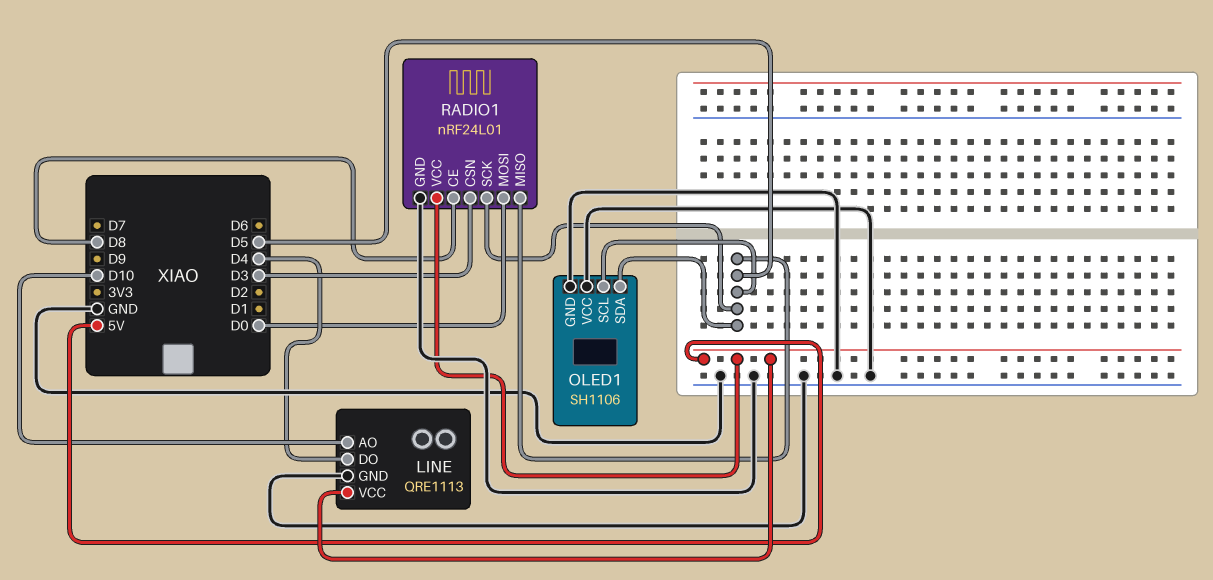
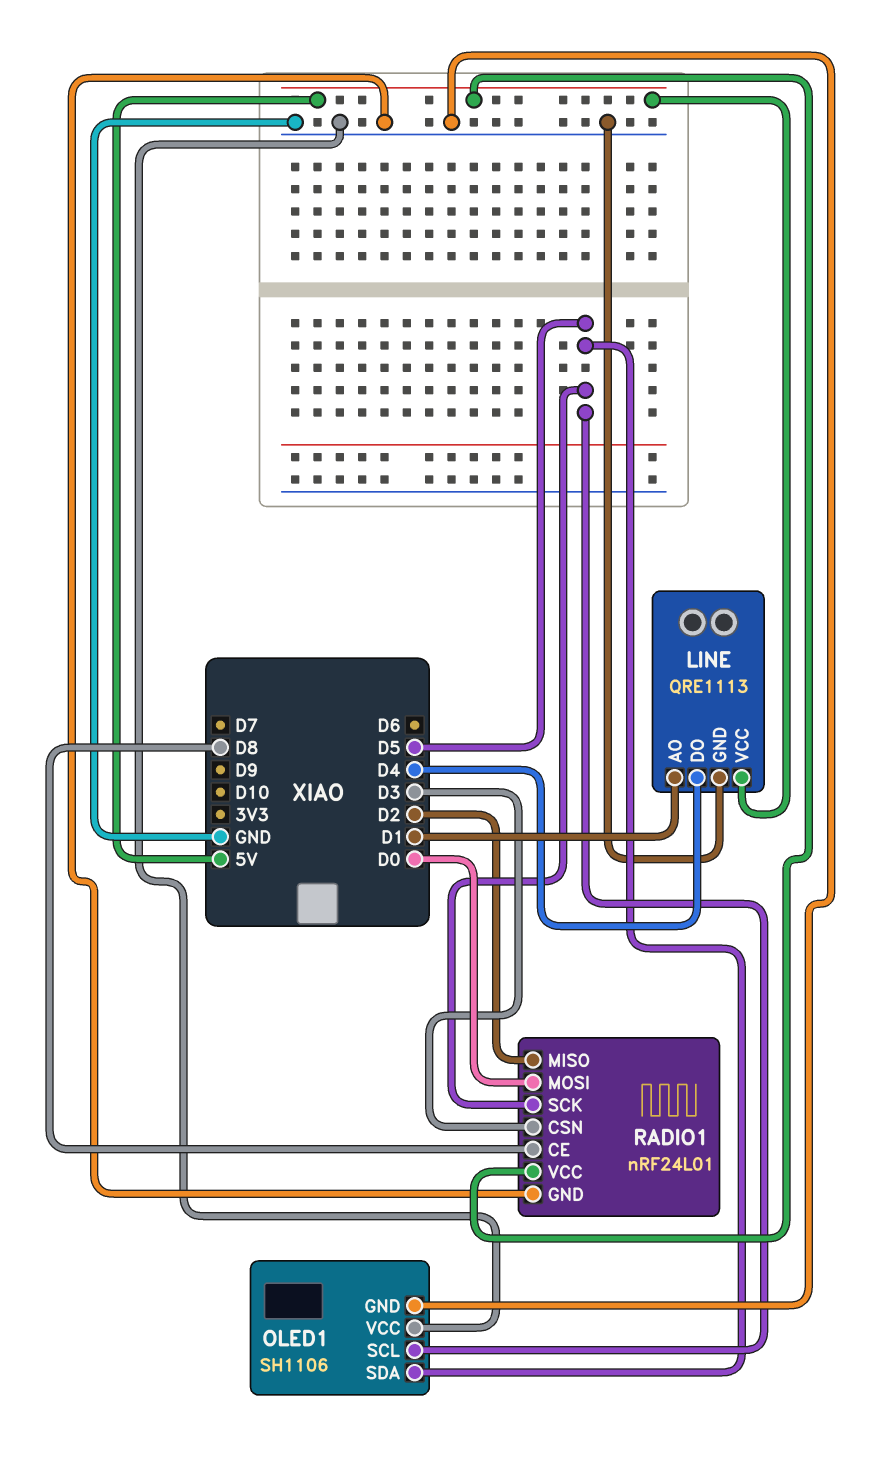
LINE pin AO: D10 -> D1
RADIO1 pin MISO: D5 -> D2

